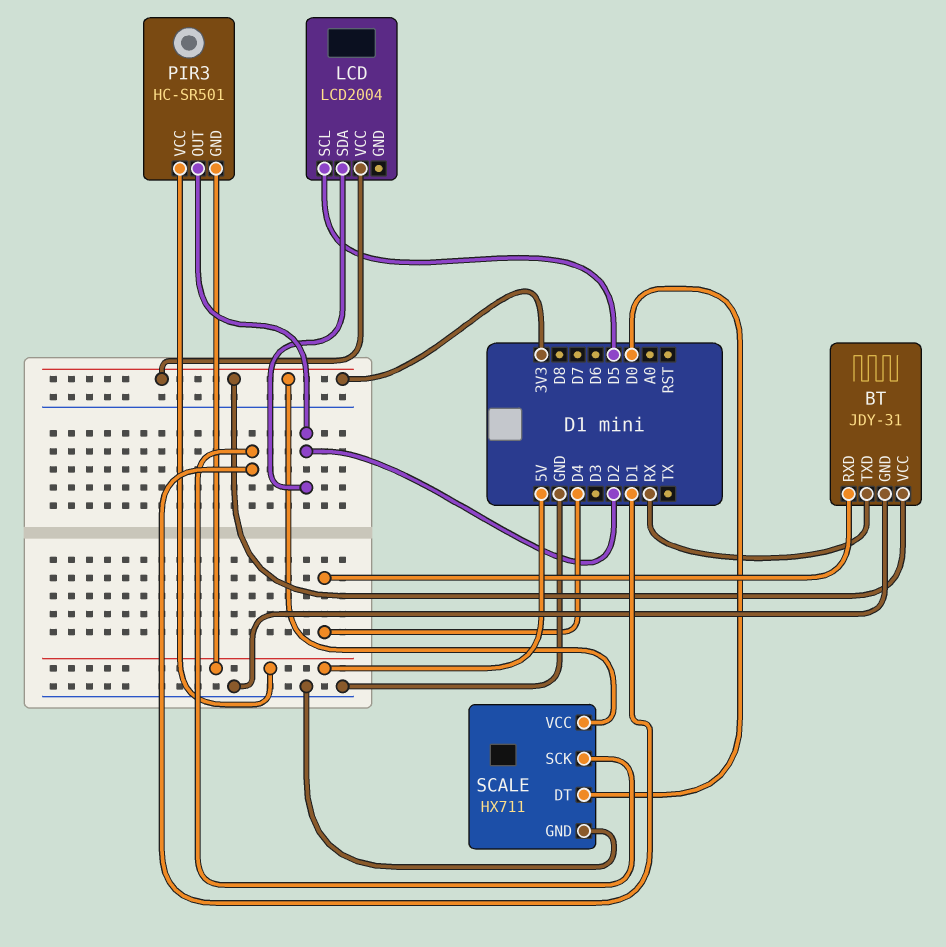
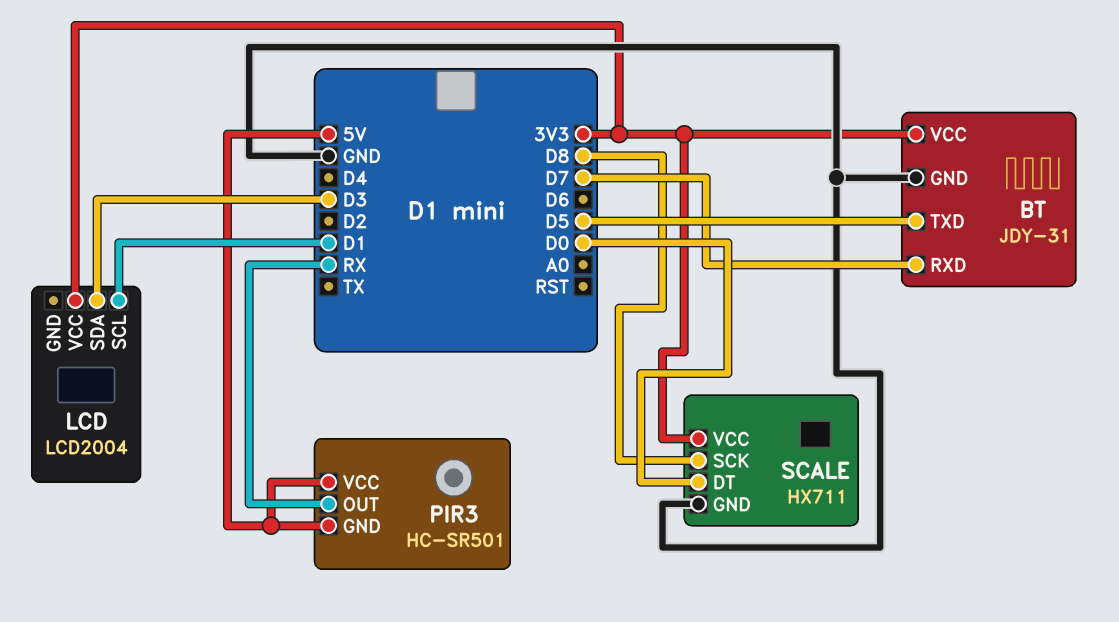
BT pin RXD: D4 -> D7
BT pin TXD: RX -> D5
LCD pin SCL: D5 -> D1
LCD pin SDA: D2 -> D3
PIR3 pin OUT: D2 -> RX
SCALE pin SCK: D1 -> D8

